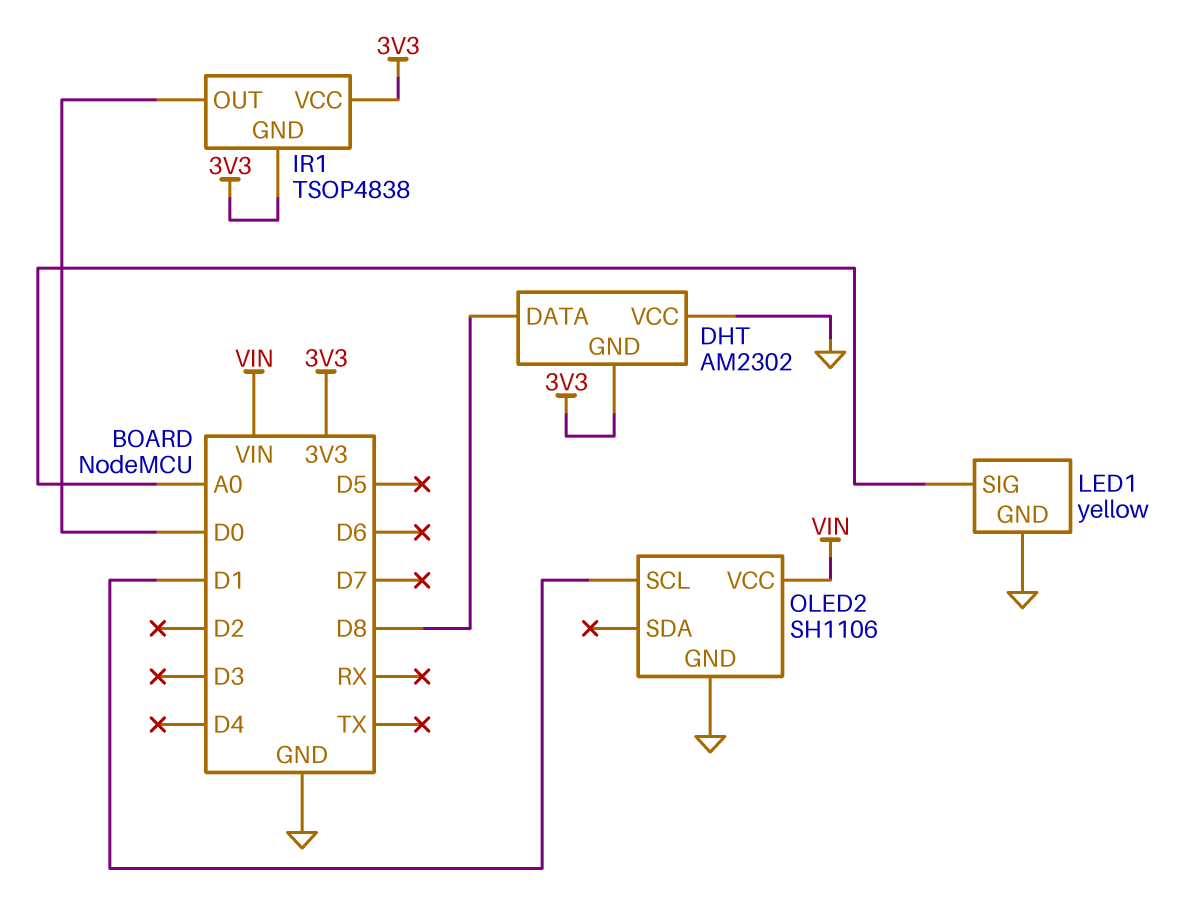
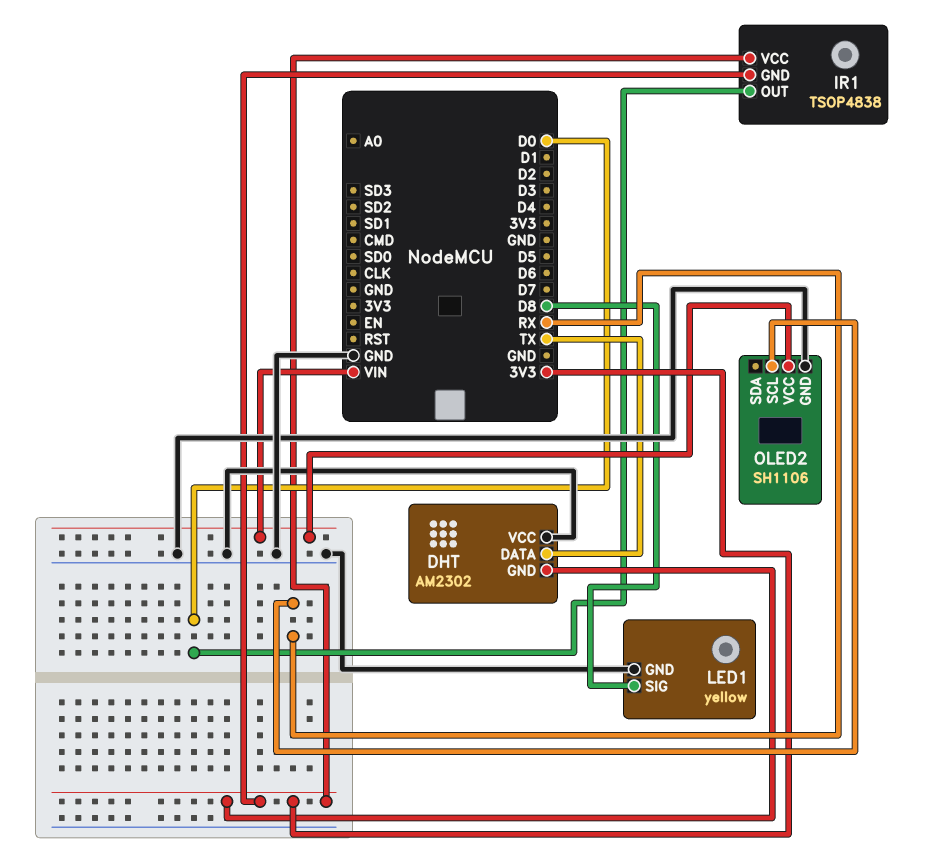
DHT pin DATA: D8 -> TX
LED1 pin SIG: A0 -> D8
OLED2 pin SCL: D1 -> RX

